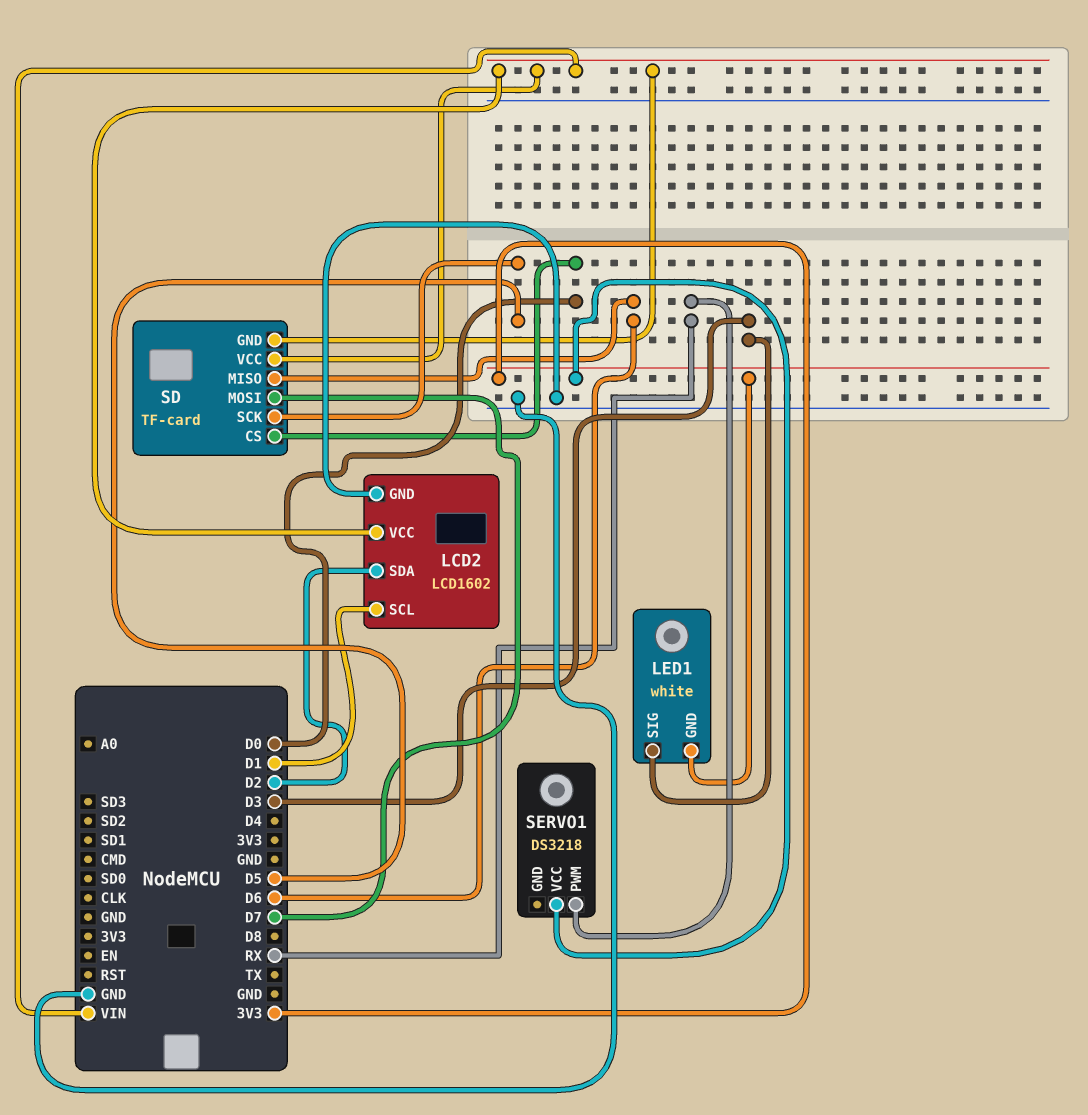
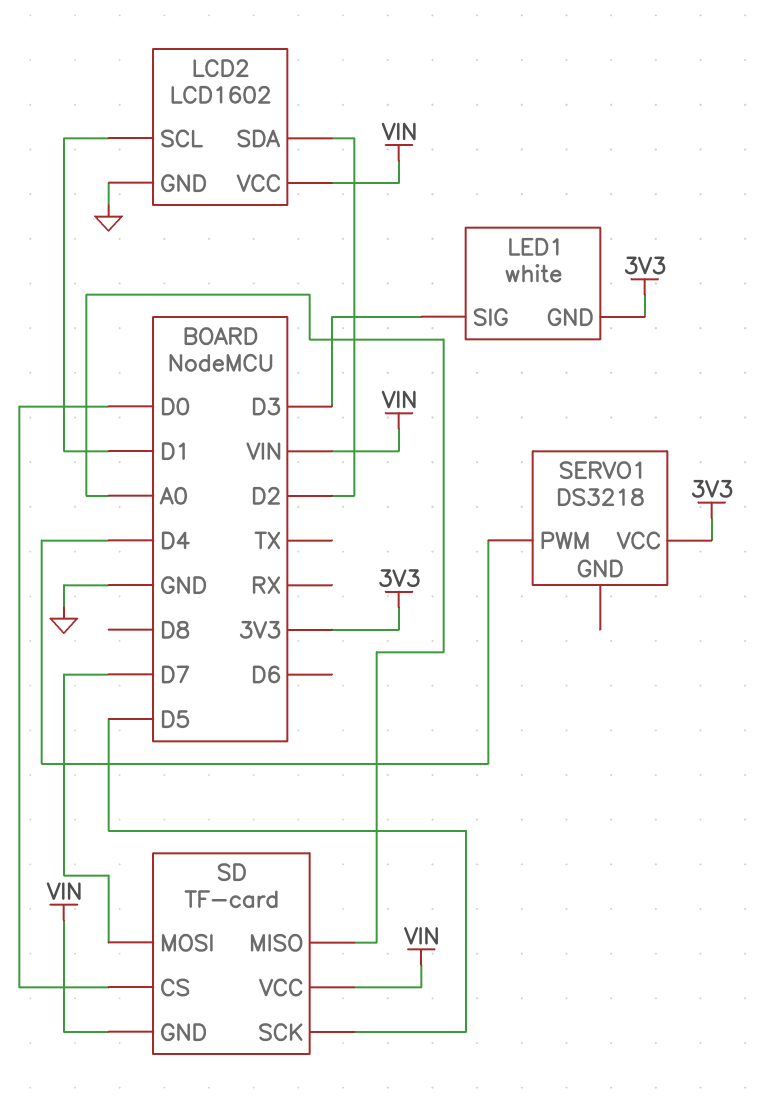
SD pin MISO: D6 -> A0
SERVO1 pin PWM: RX -> D4

